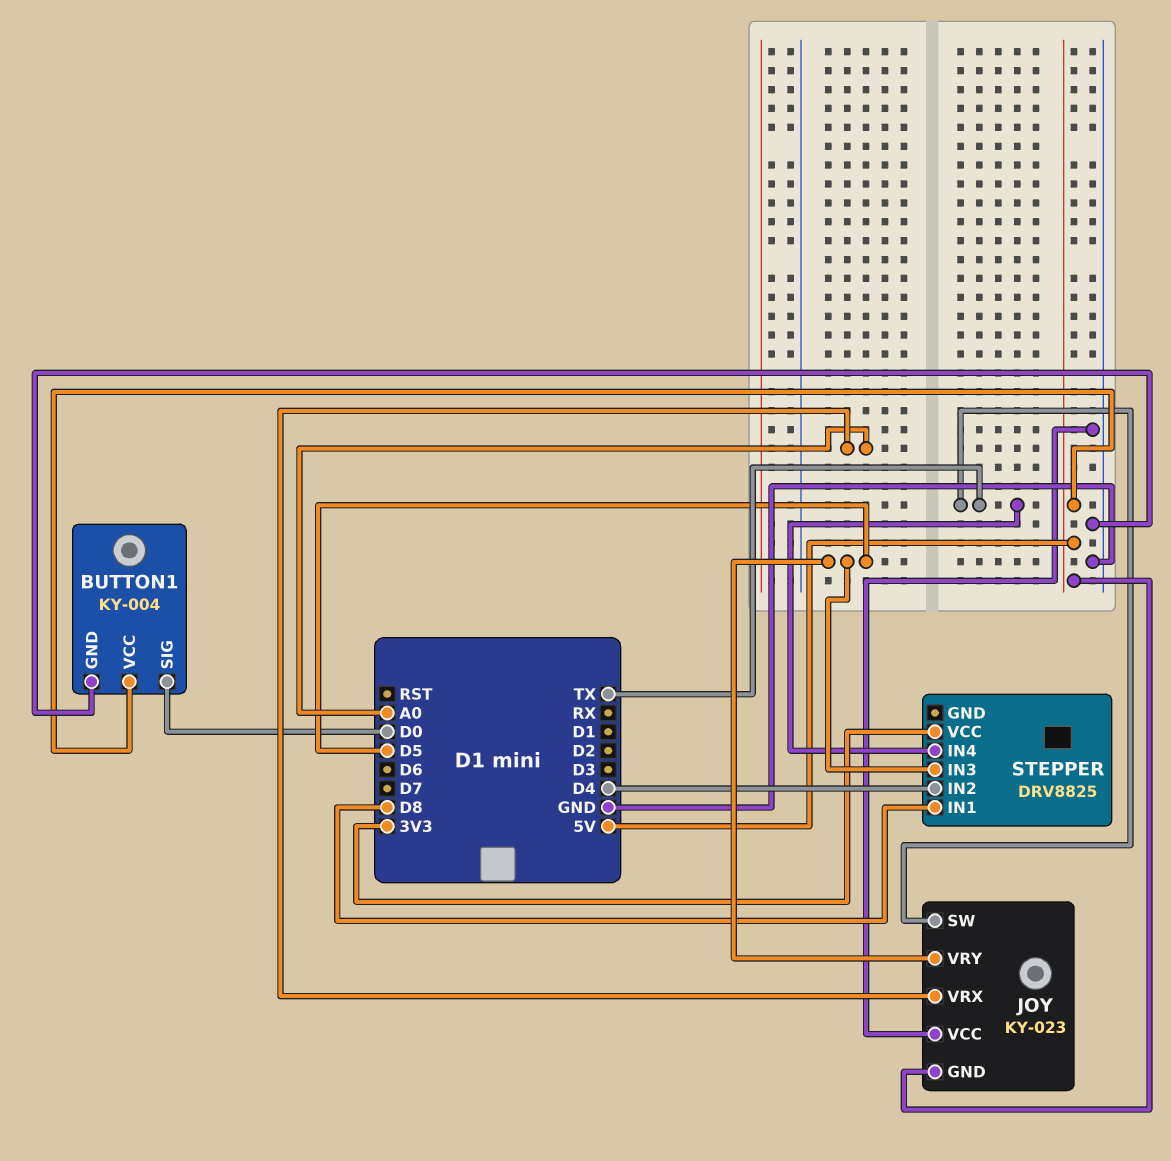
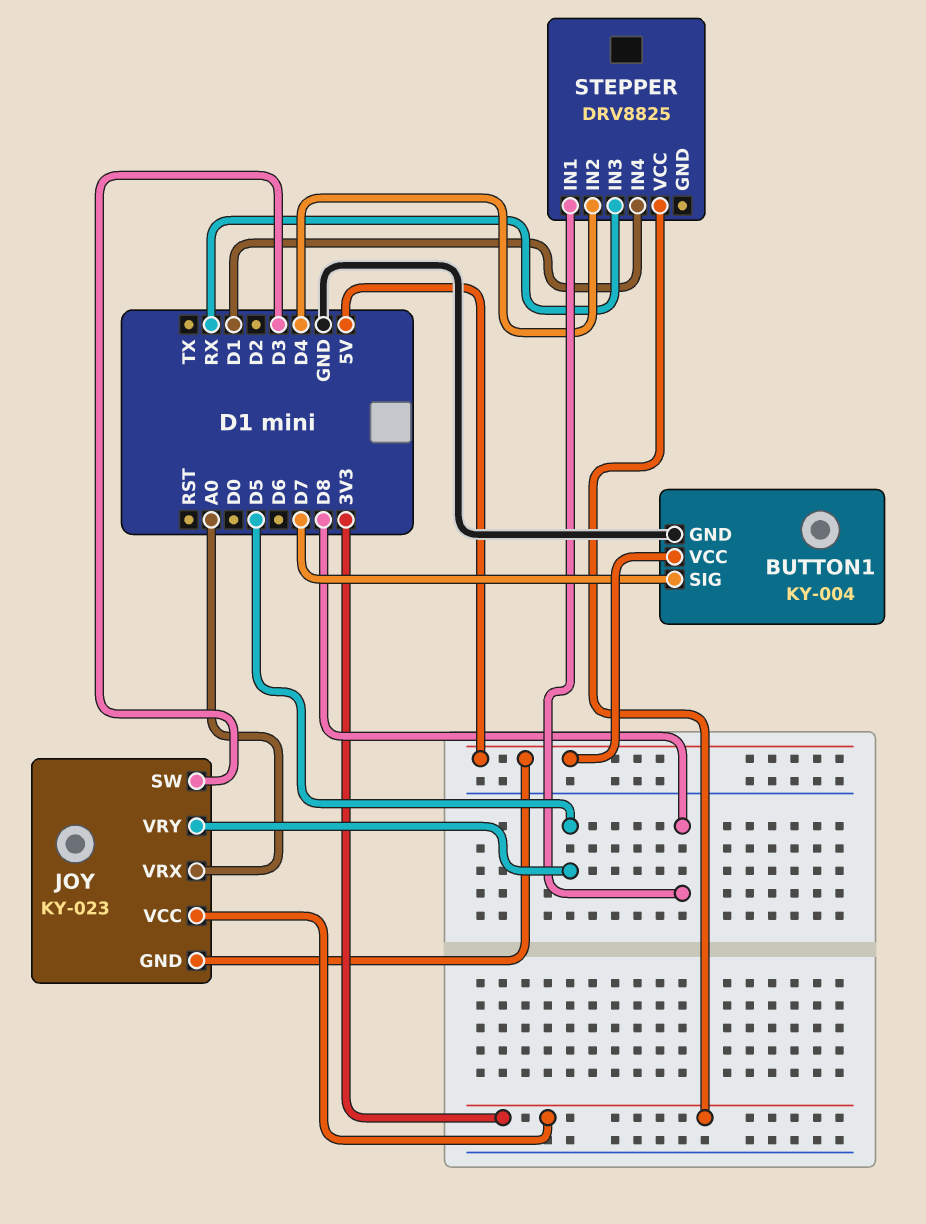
BUTTON1 pin SIG: D0 -> D7
JOY pin SW: TX -> D3
JOY pin VCC: GND -> 3V3
STEPPER pin IN3: D5 -> RX
STEPPER pin IN4: TX -> D1

